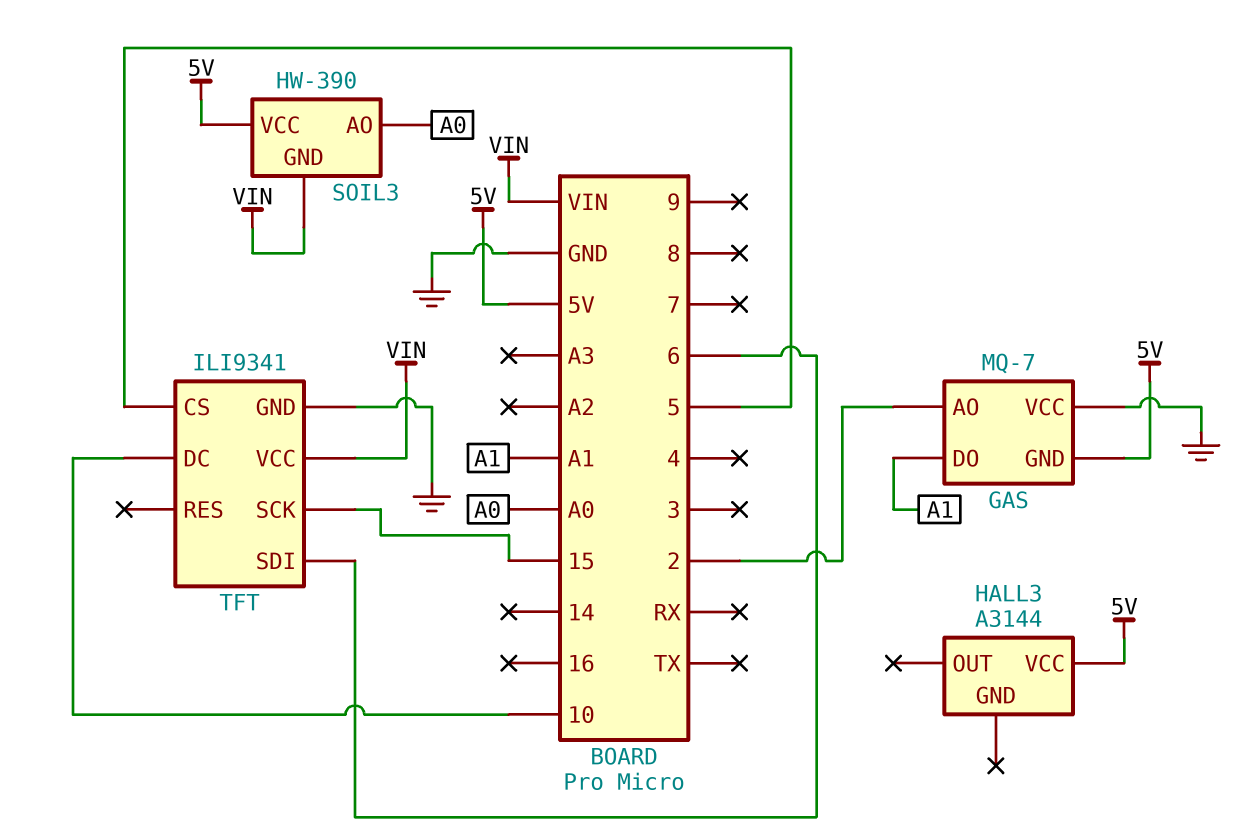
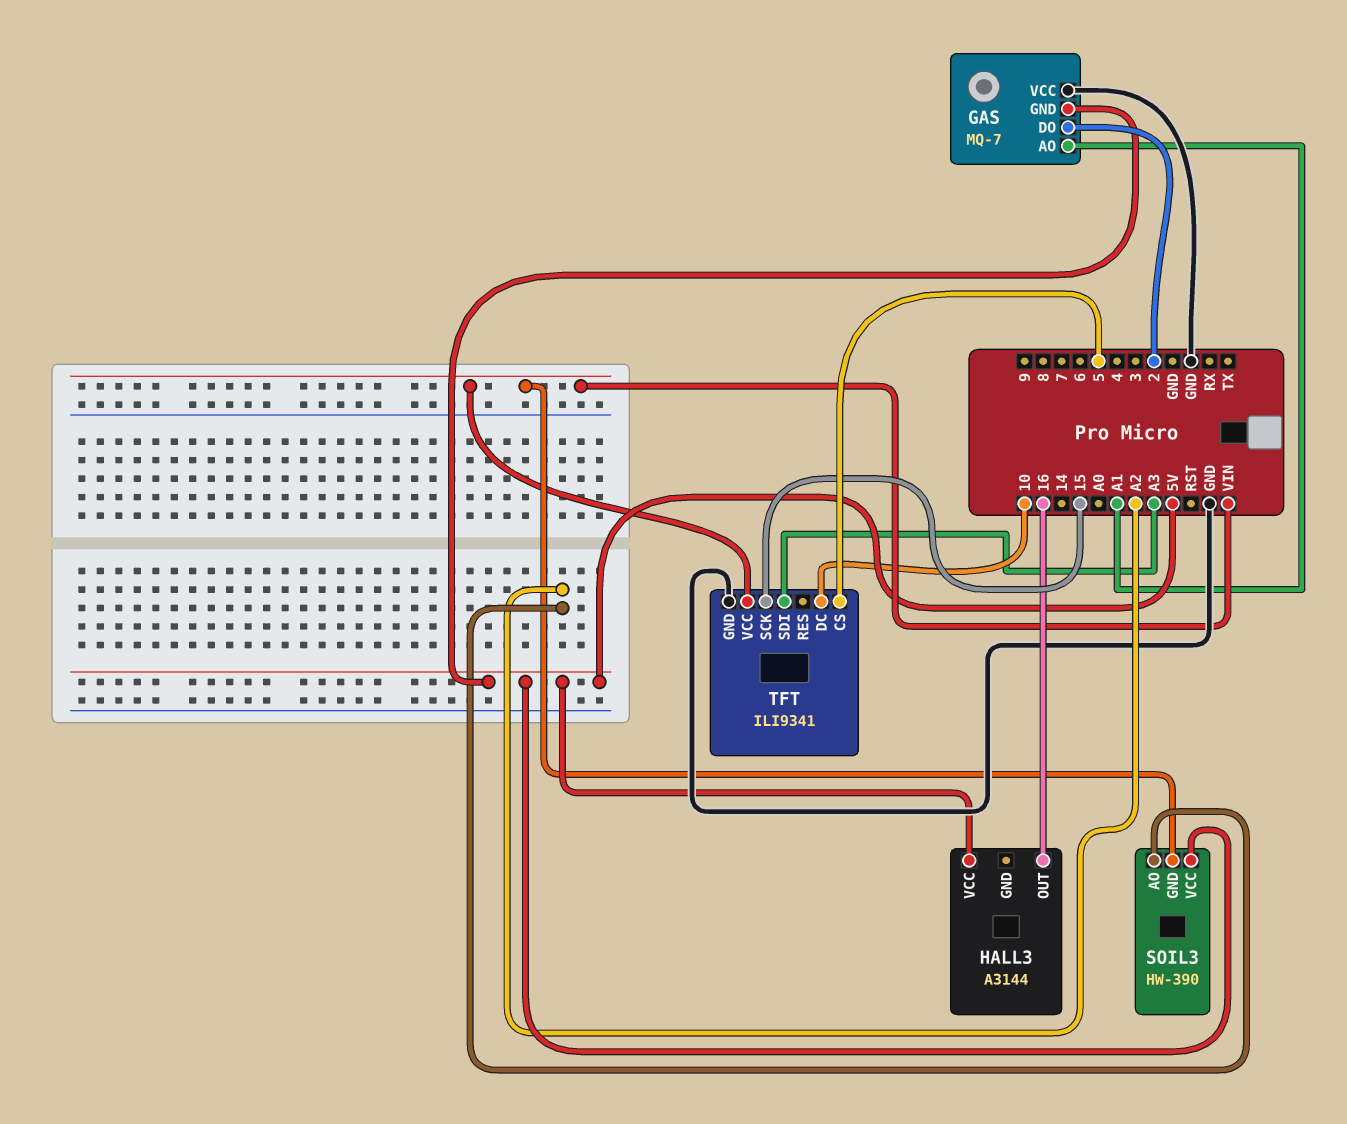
GAS pin AO: 2 -> A1
GAS pin DO: A1 -> 2
HALL3 pin OUT: none -> 16
SOIL3 pin AO: A0 -> A2
TFT pin SDI: 6 -> A3

